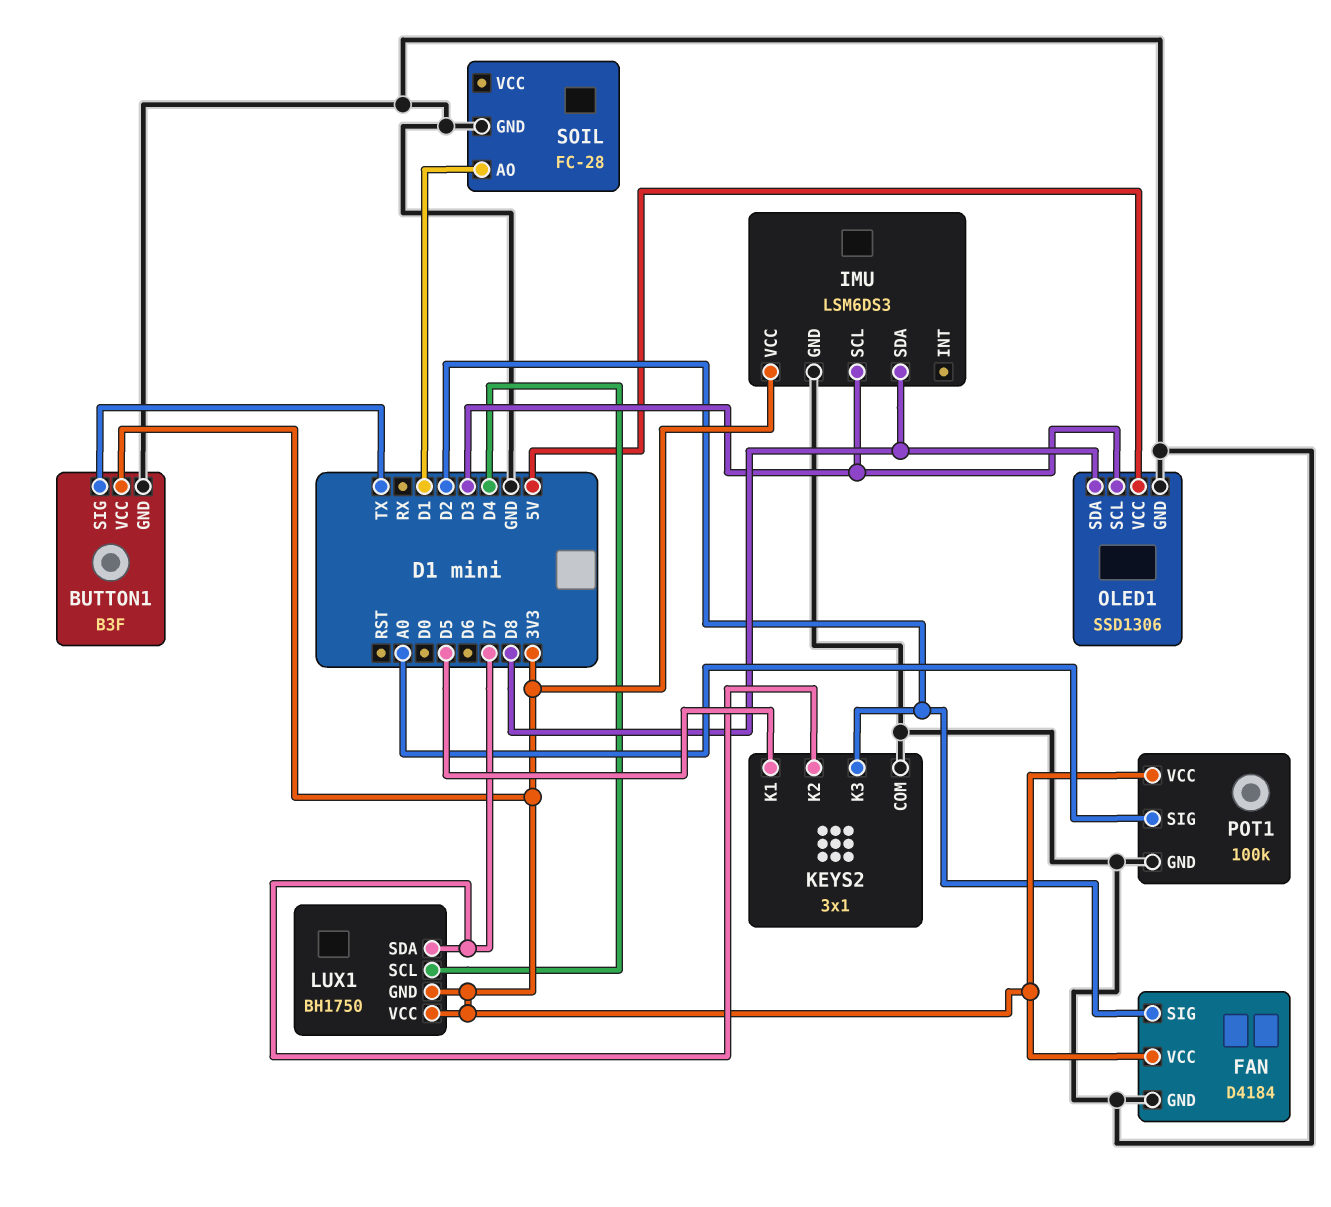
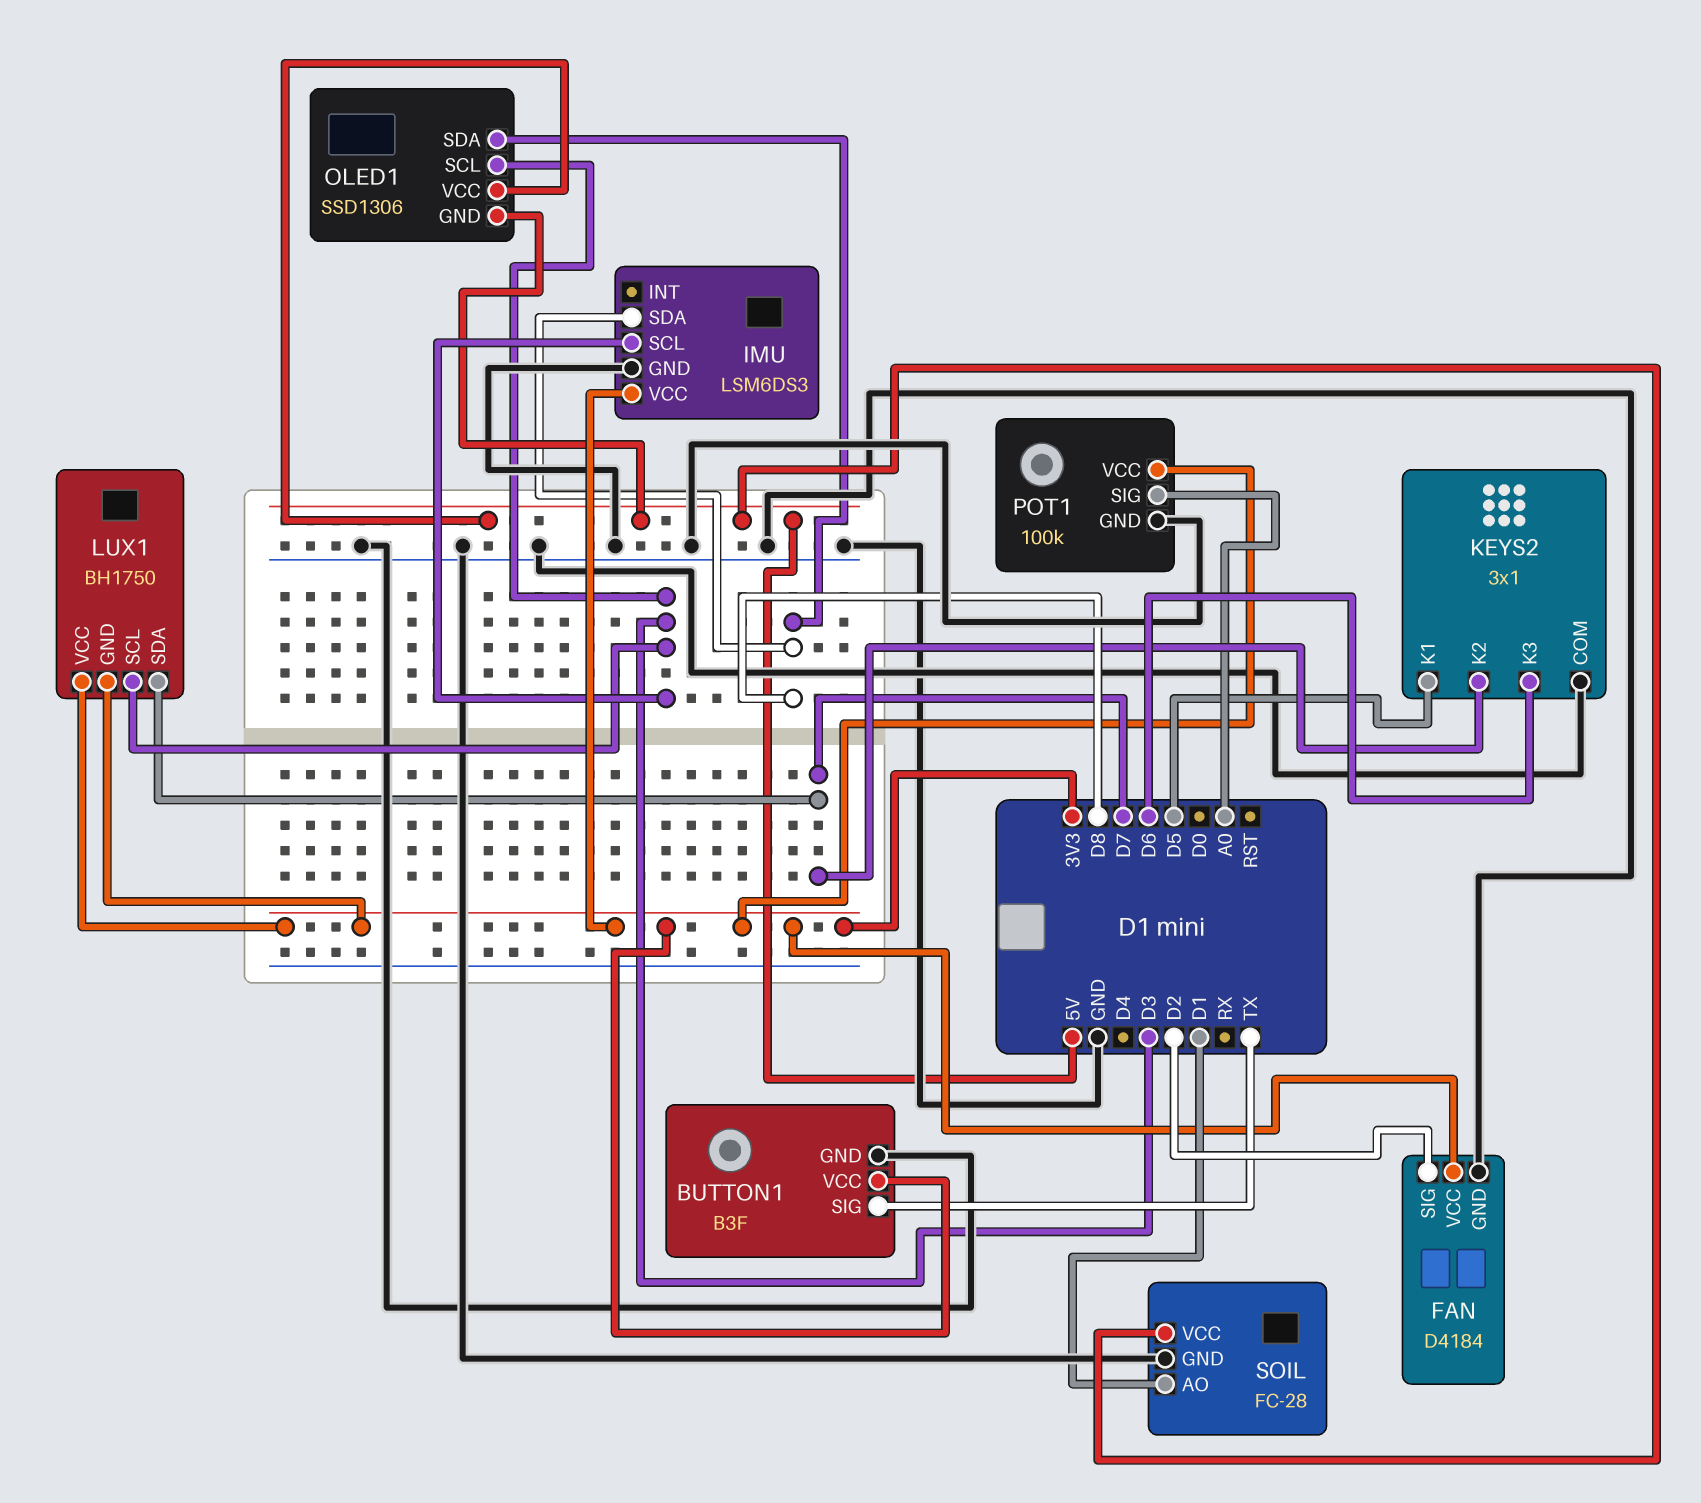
KEYS2 pin K3: D2 -> D6
LUX1 pin SCL: D4 -> D3
OLED1 pin GND: GND -> 5V
SOIL pin VCC: none -> 5V

